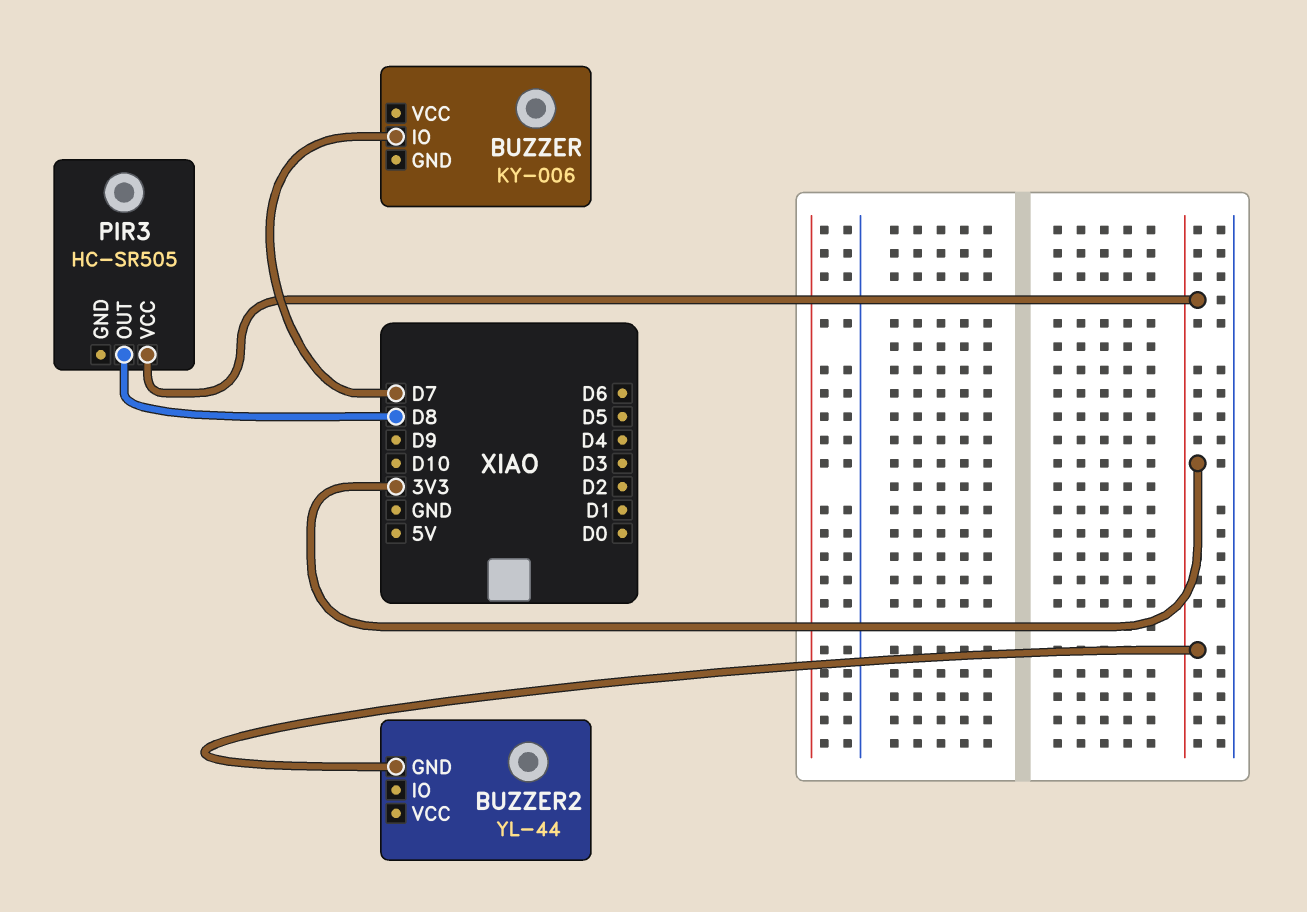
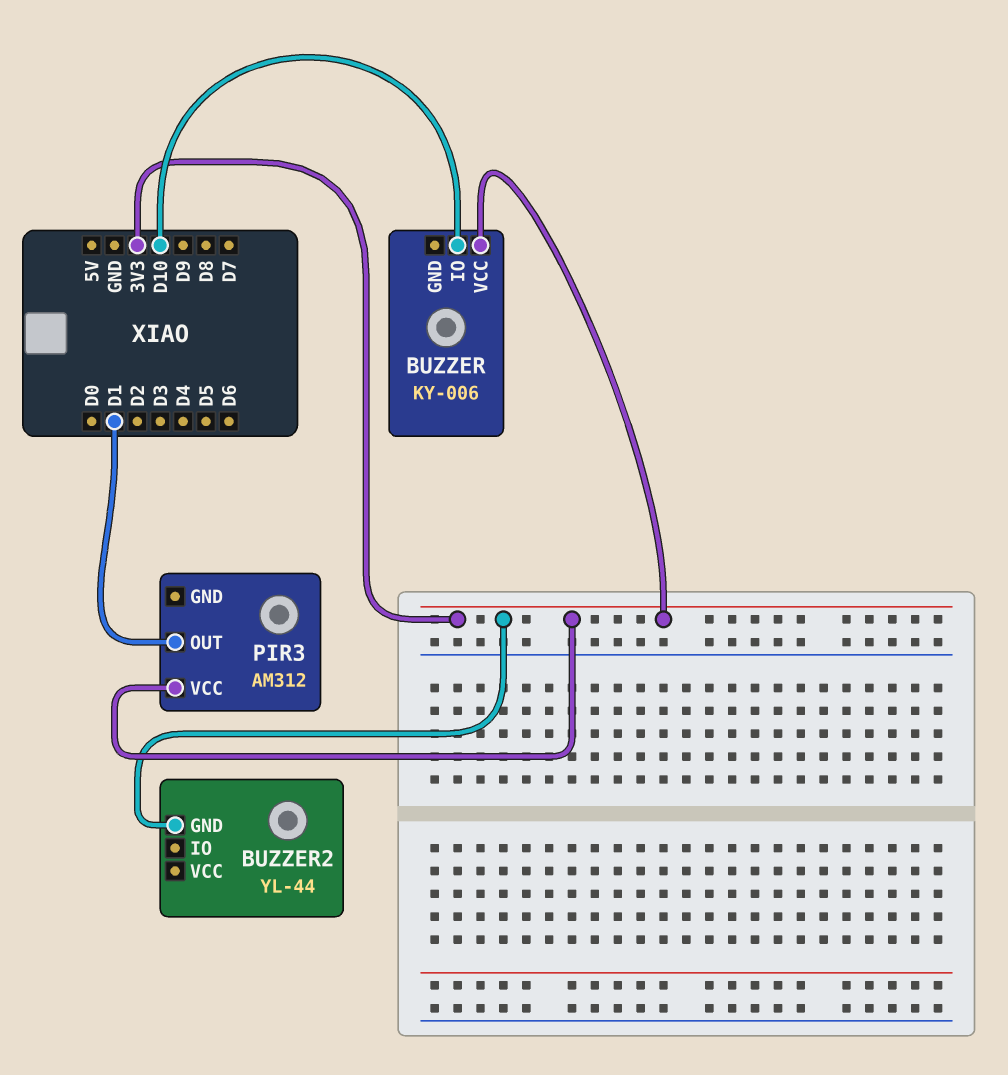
BUZZER pin IO: D7 -> D10
BUZZER pin VCC: none -> 3V3
PIR3: HC-SR505 -> AM312
PIR3 pin OUT: D8 -> D1

